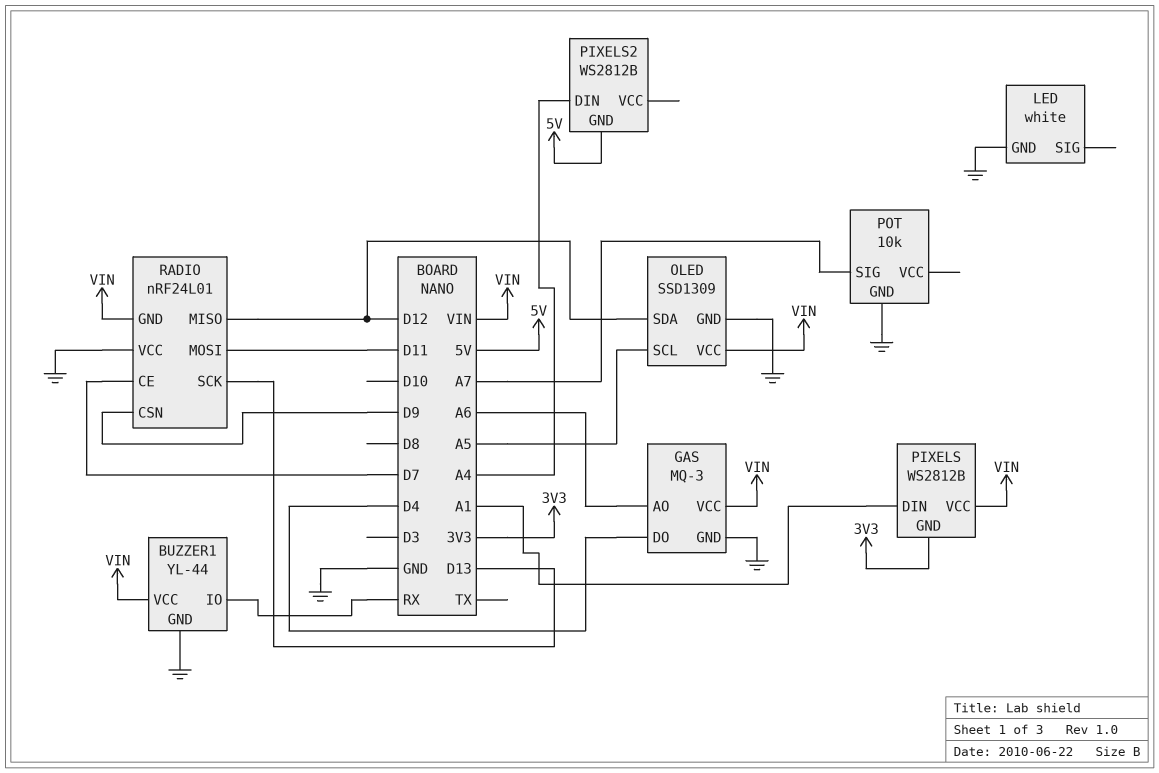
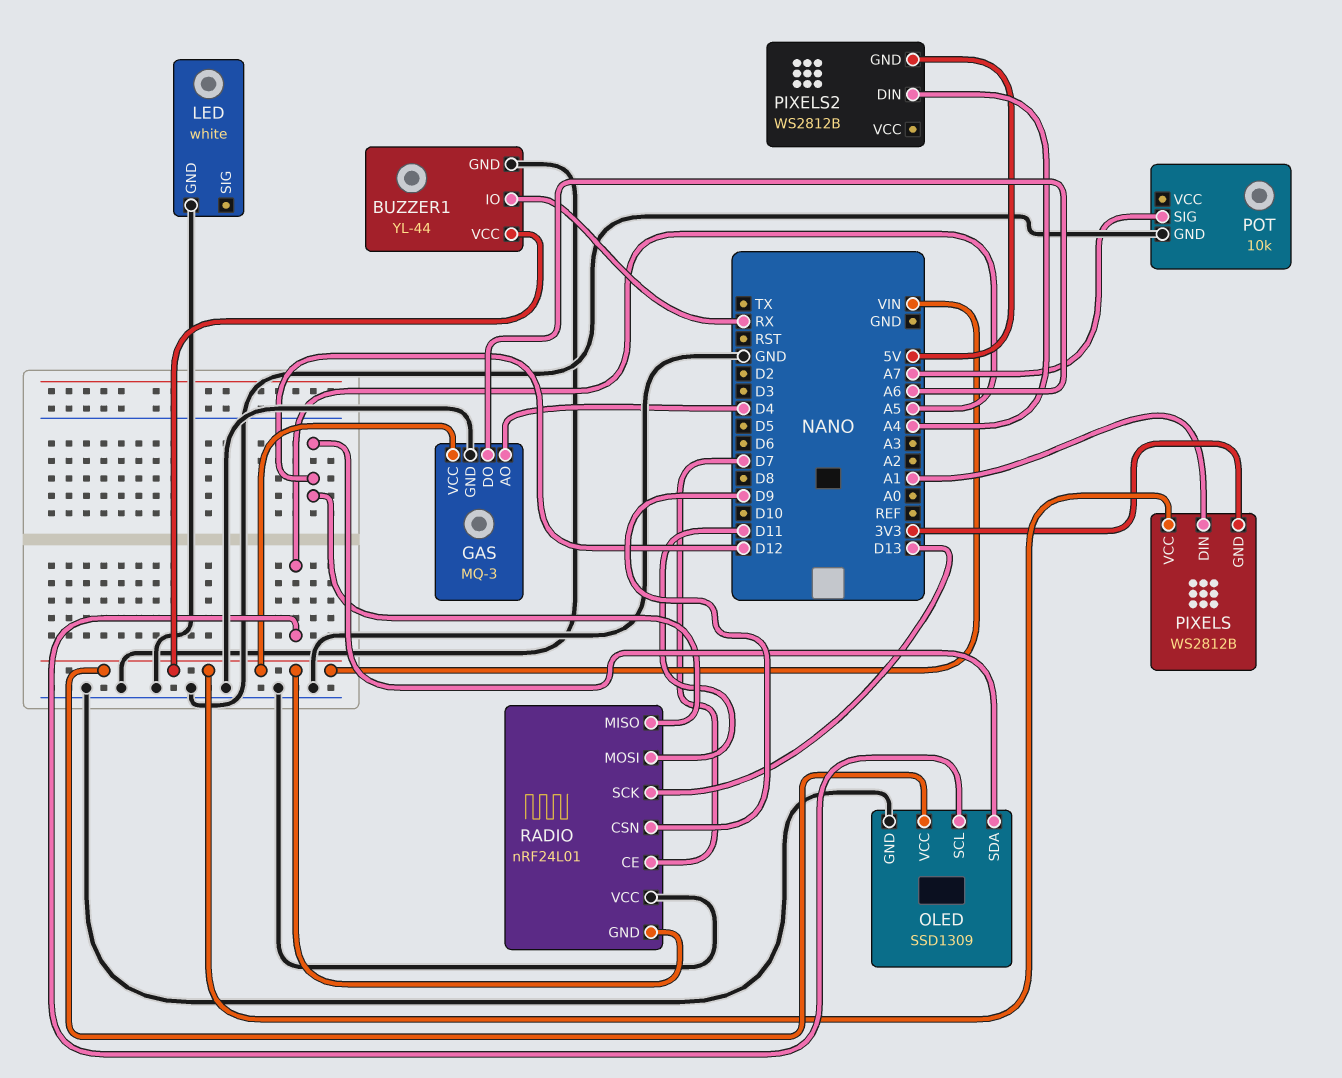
GAS pin AO: A6 -> D4
GAS pin DO: D4 -> A6

